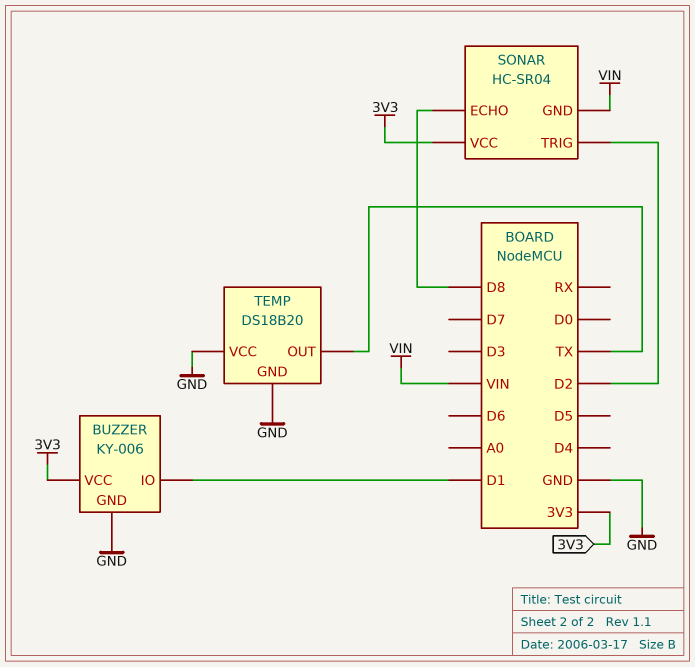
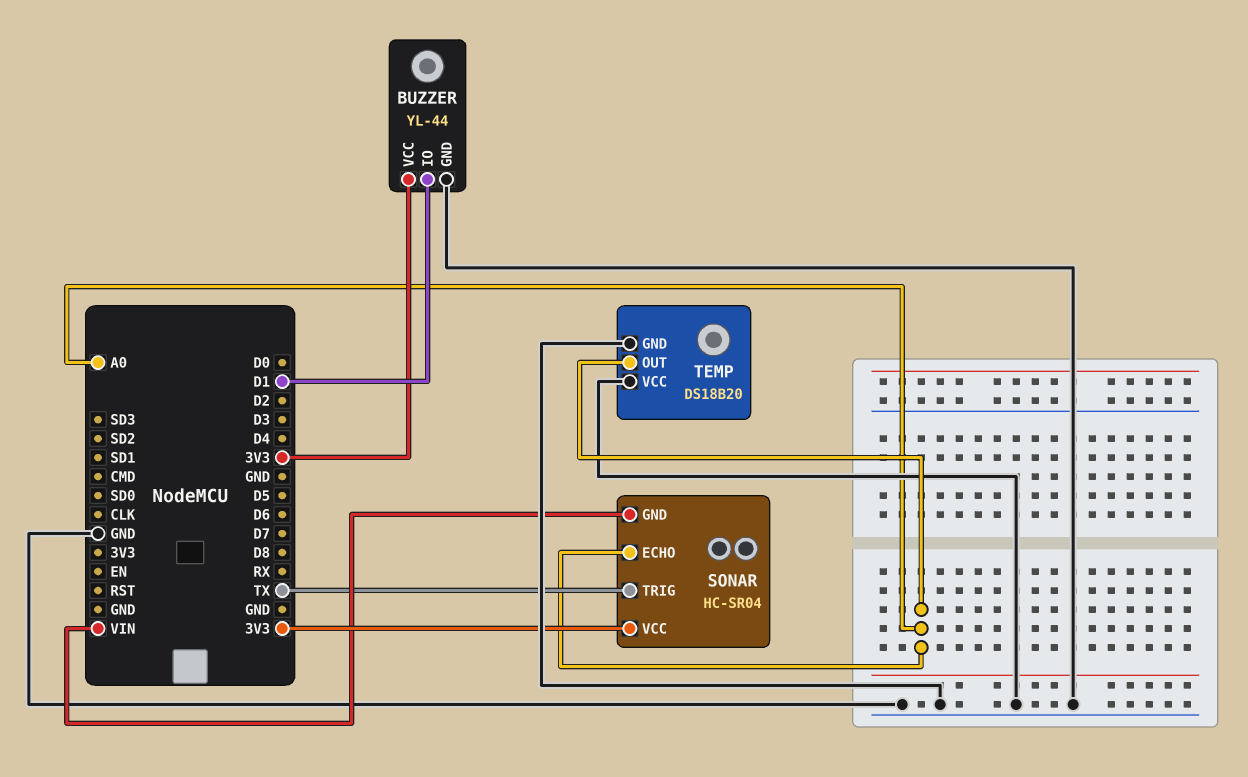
BUZZER: KY-006 -> YL-44
SONAR pin ECHO: D8 -> A0
SONAR pin TRIG: D2 -> TX
TEMP pin OUT: TX -> A0

